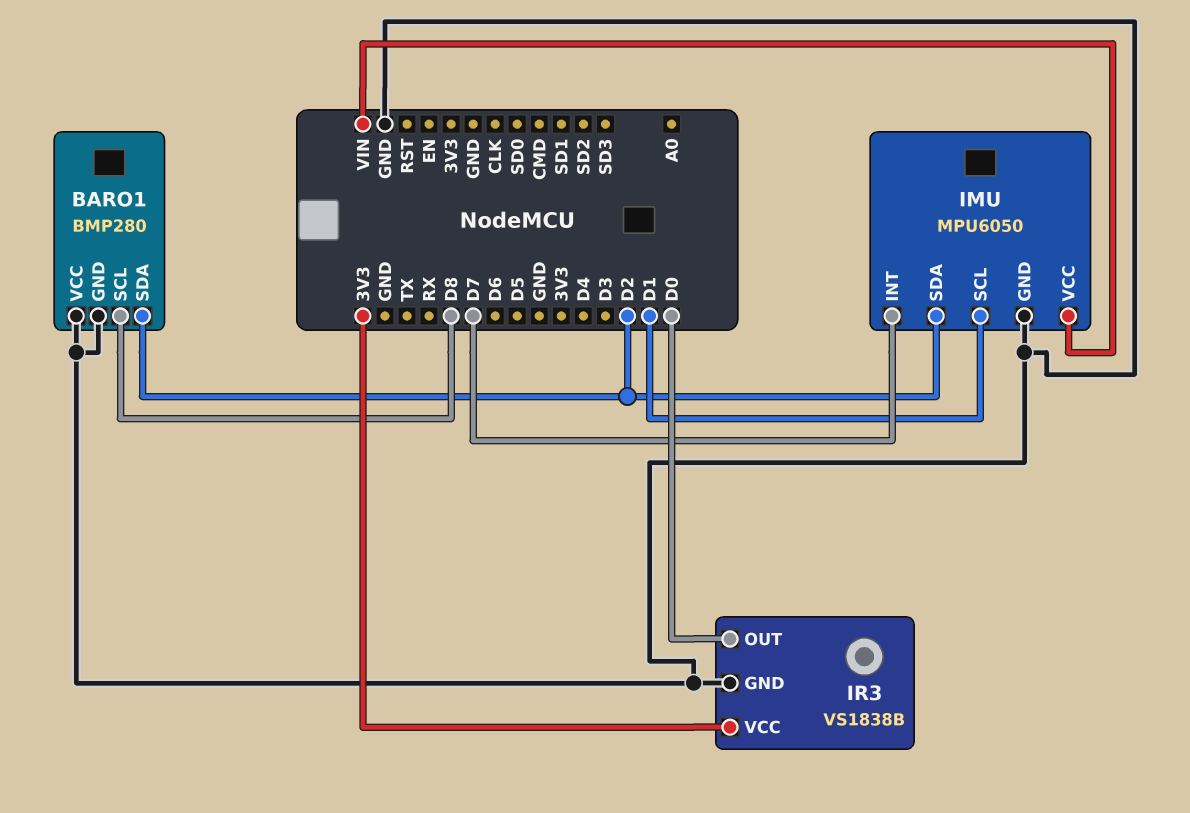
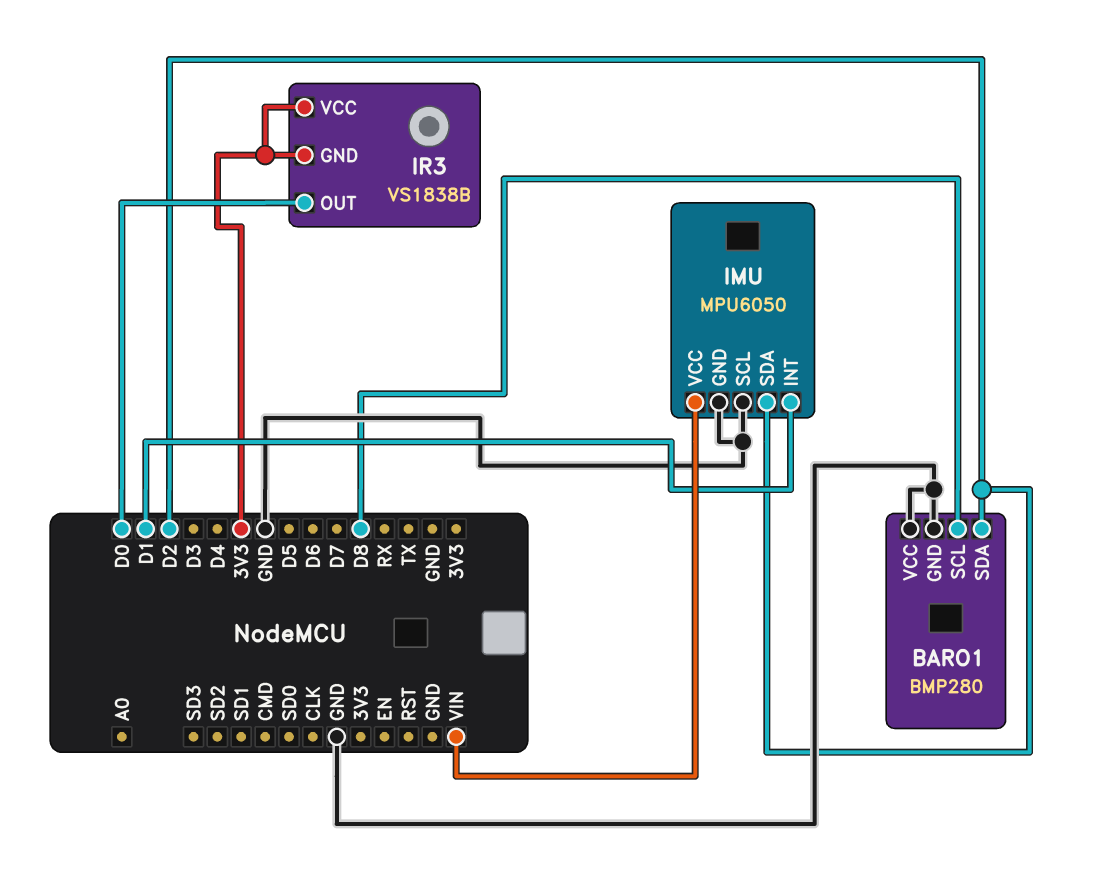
IMU pin INT: D7 -> D1
IMU pin SCL: D1 -> GND
IR3 pin GND: GND -> 3V3

